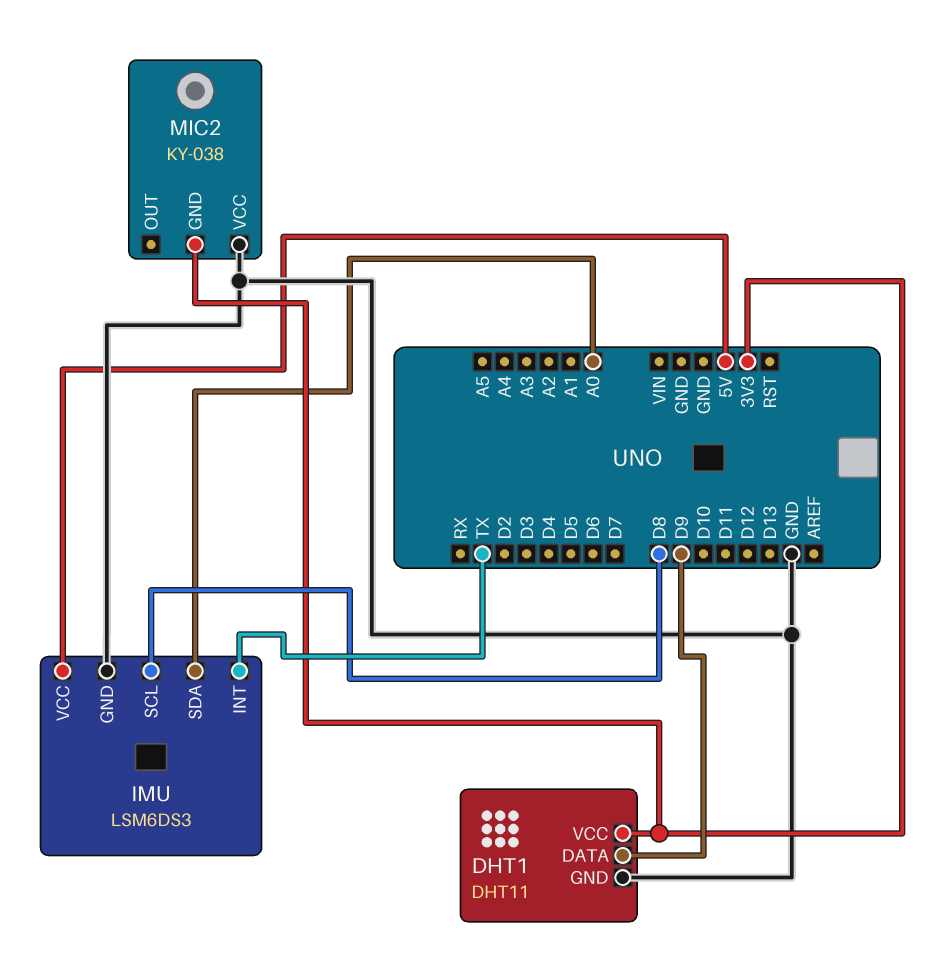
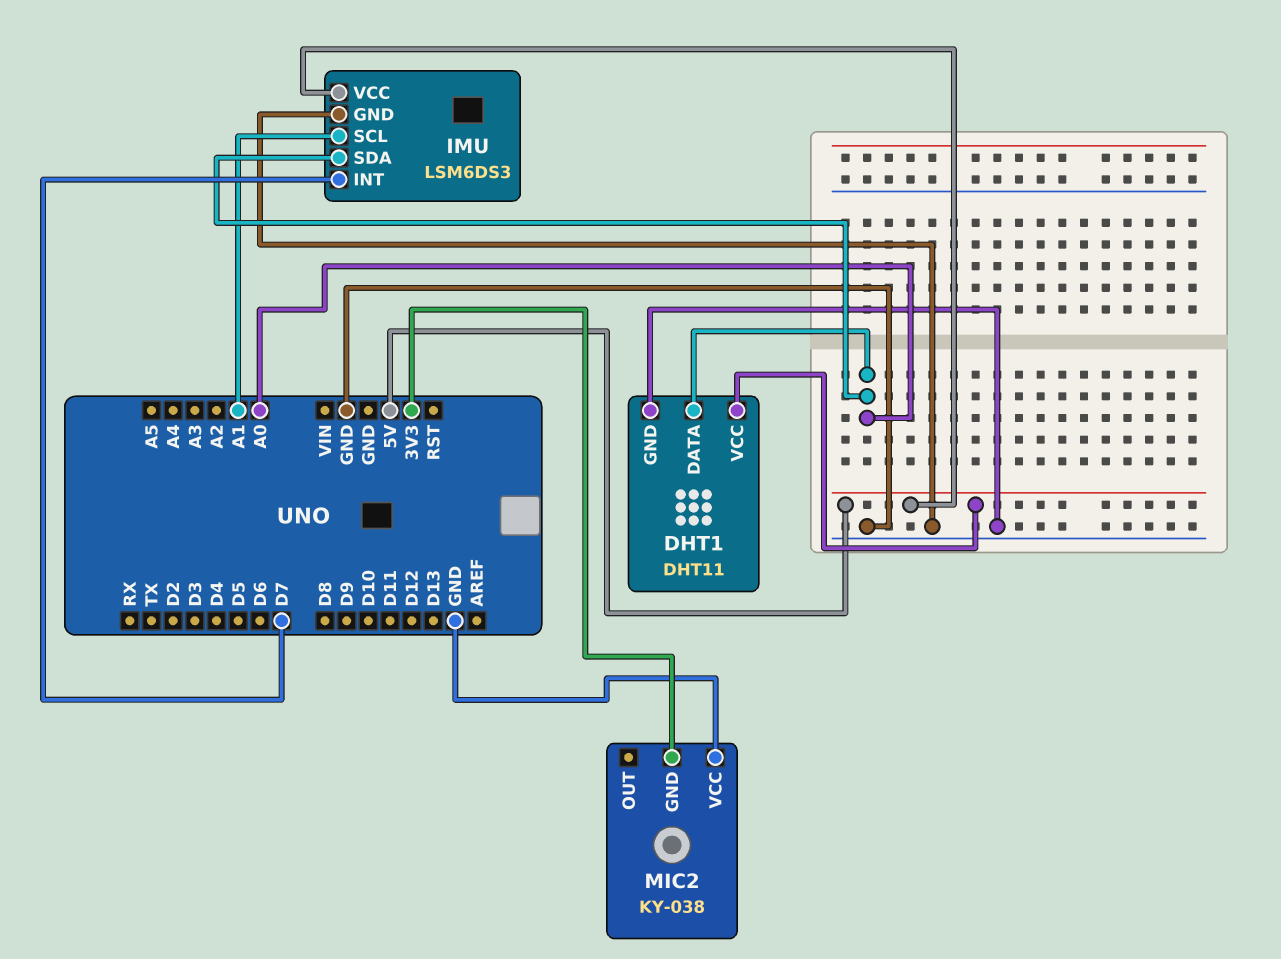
DHT1 pin DATA: D9 -> A0
DHT1 pin VCC: 3V3 -> 5V
IMU pin INT: TX -> D7
IMU pin SCL: D8 -> A1

